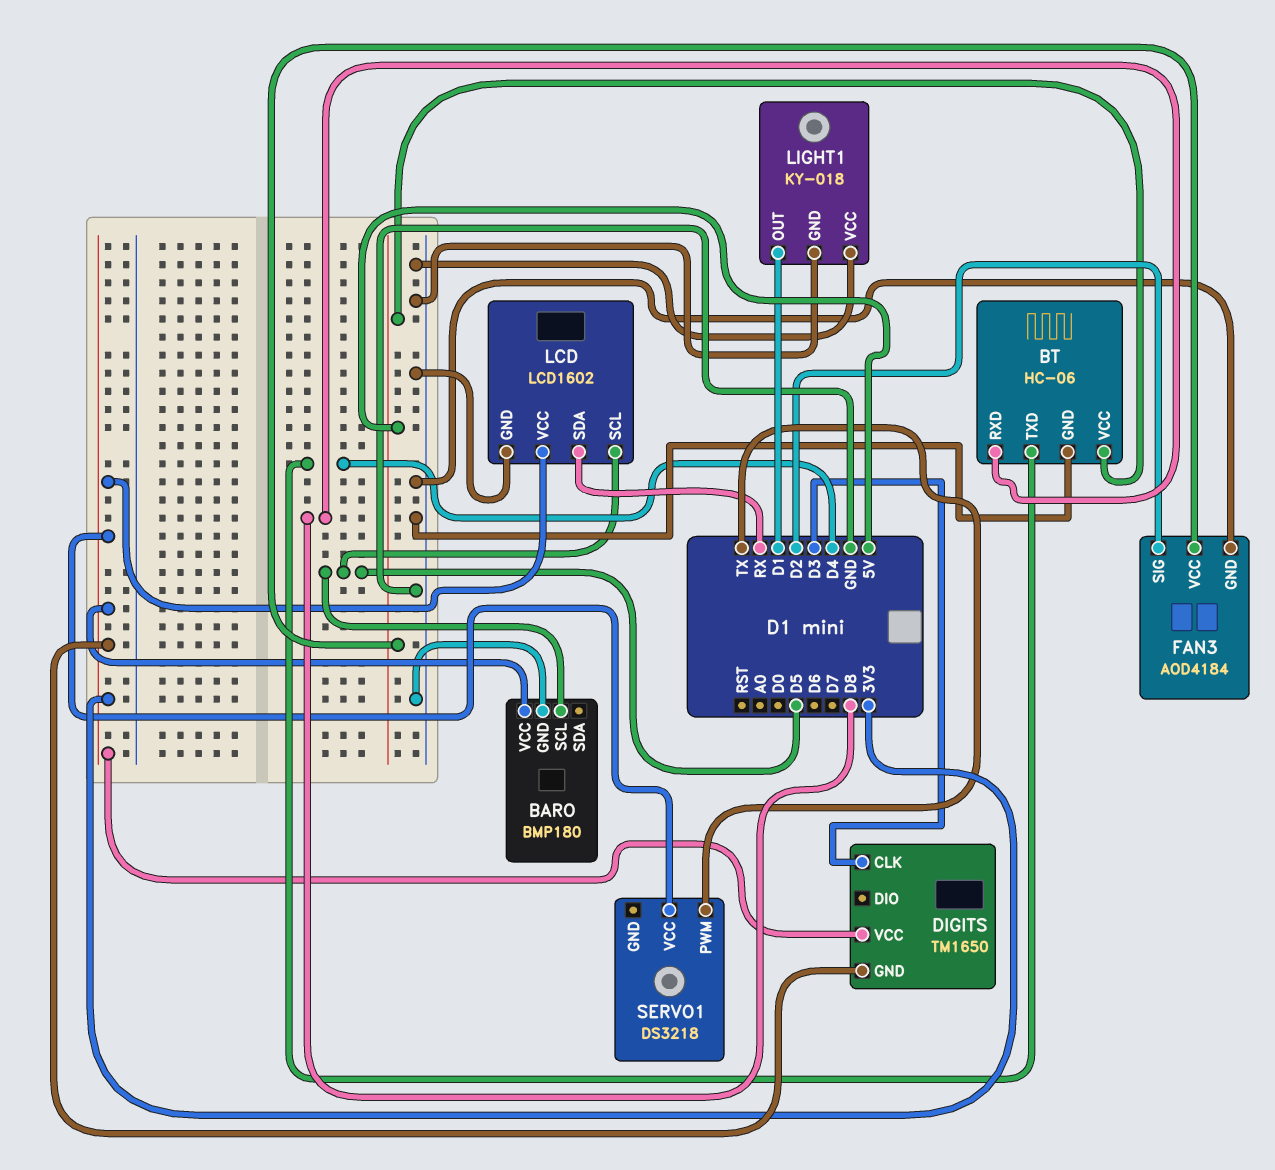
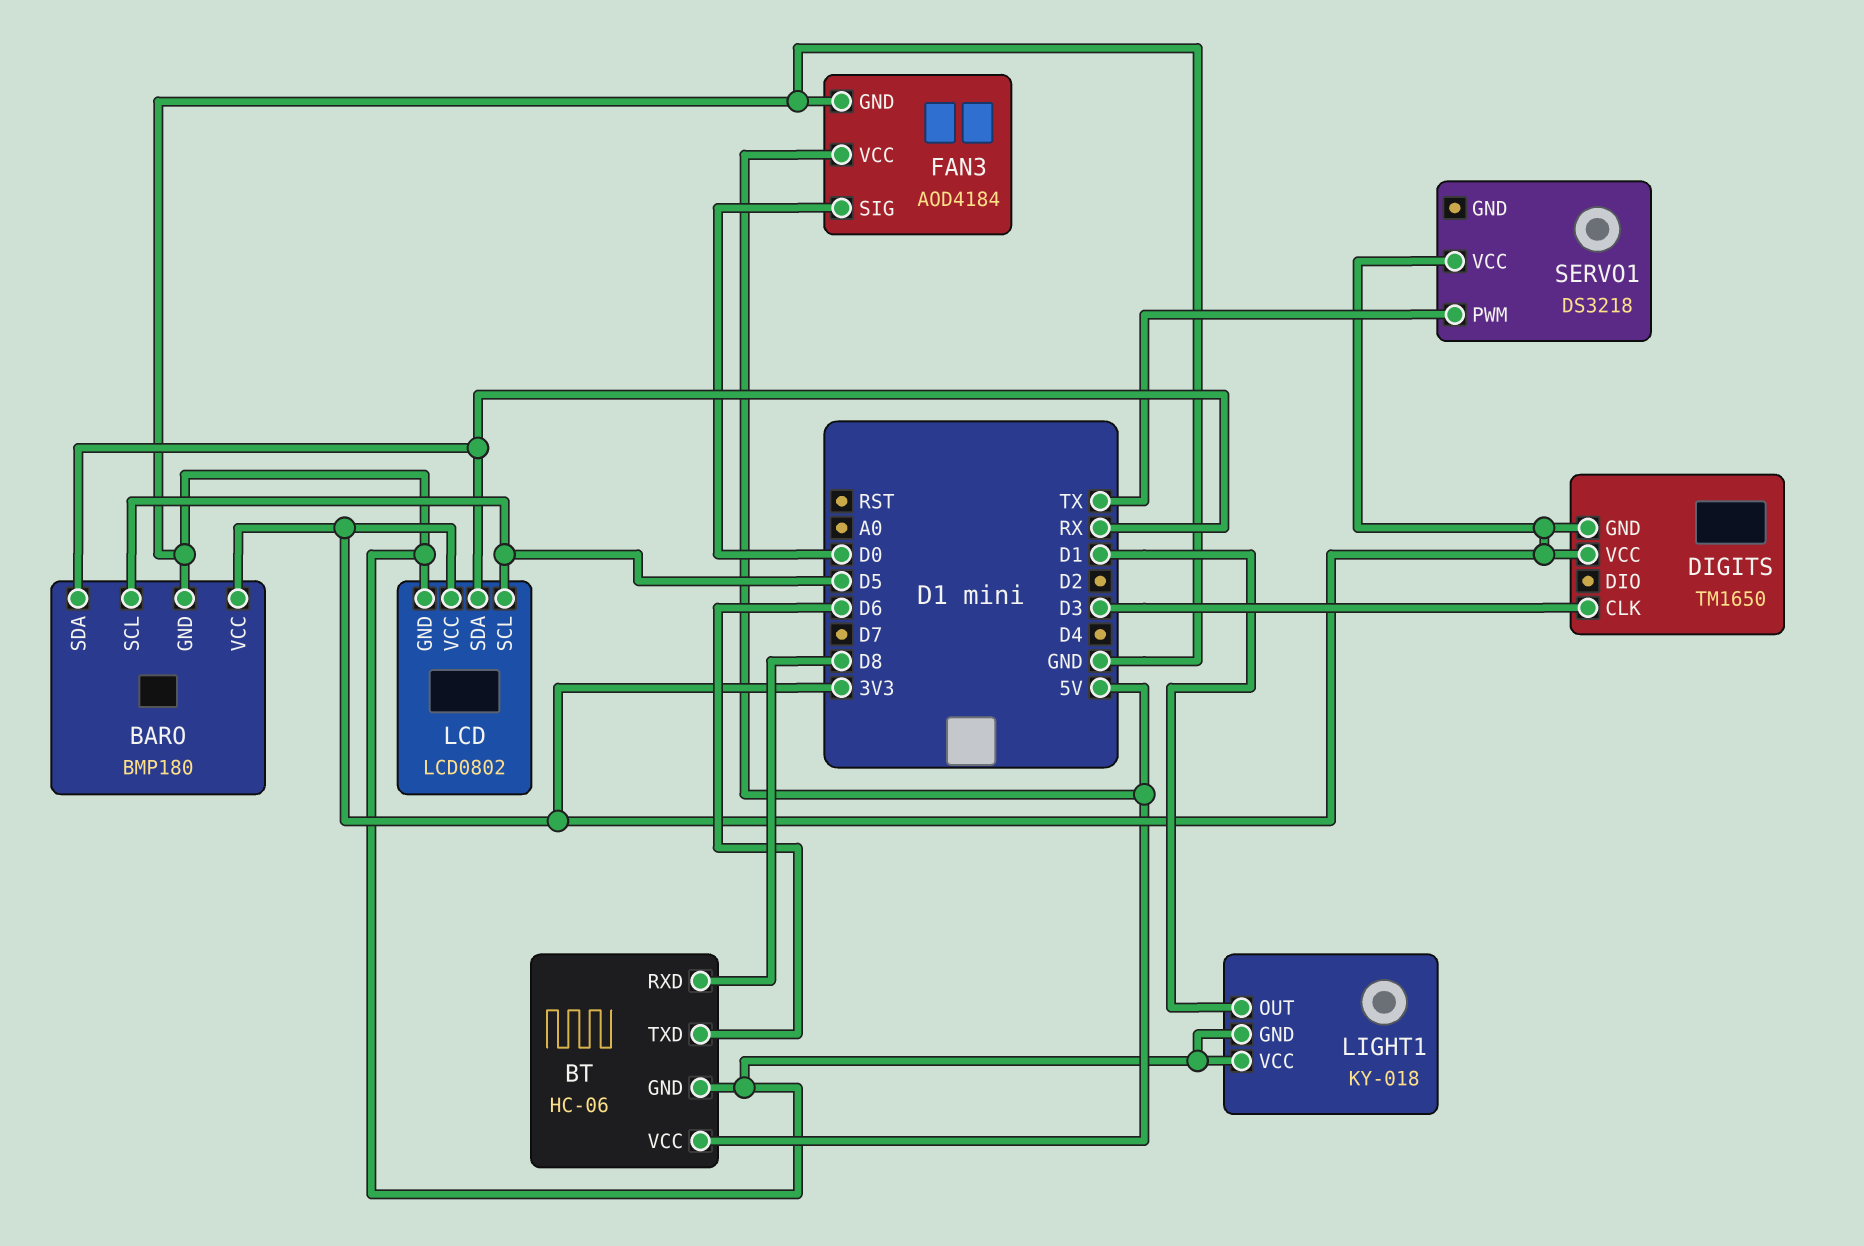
BARO pin SDA: none -> RX
BT pin TXD: D4 -> D6
FAN3 pin SIG: D2 -> D0
LCD: LCD1602 -> LCD0802

